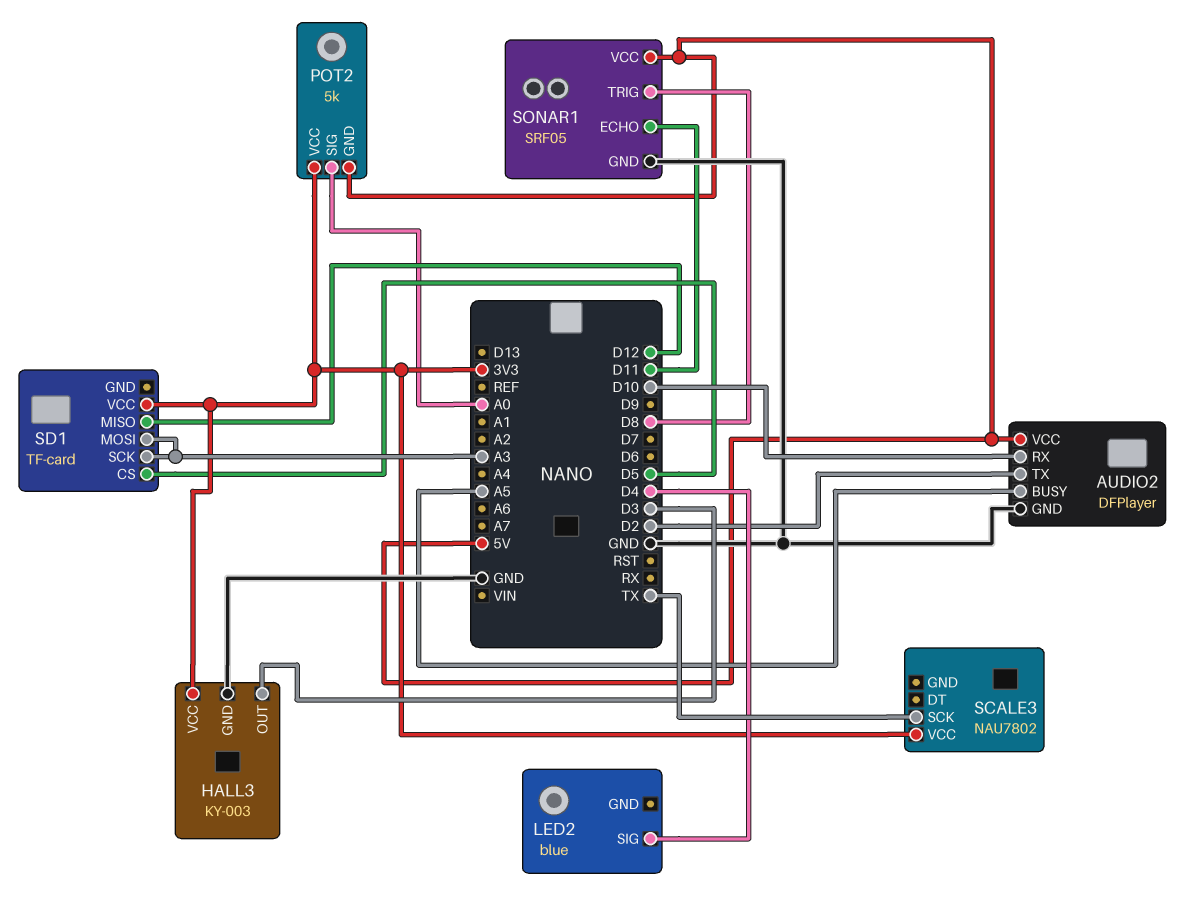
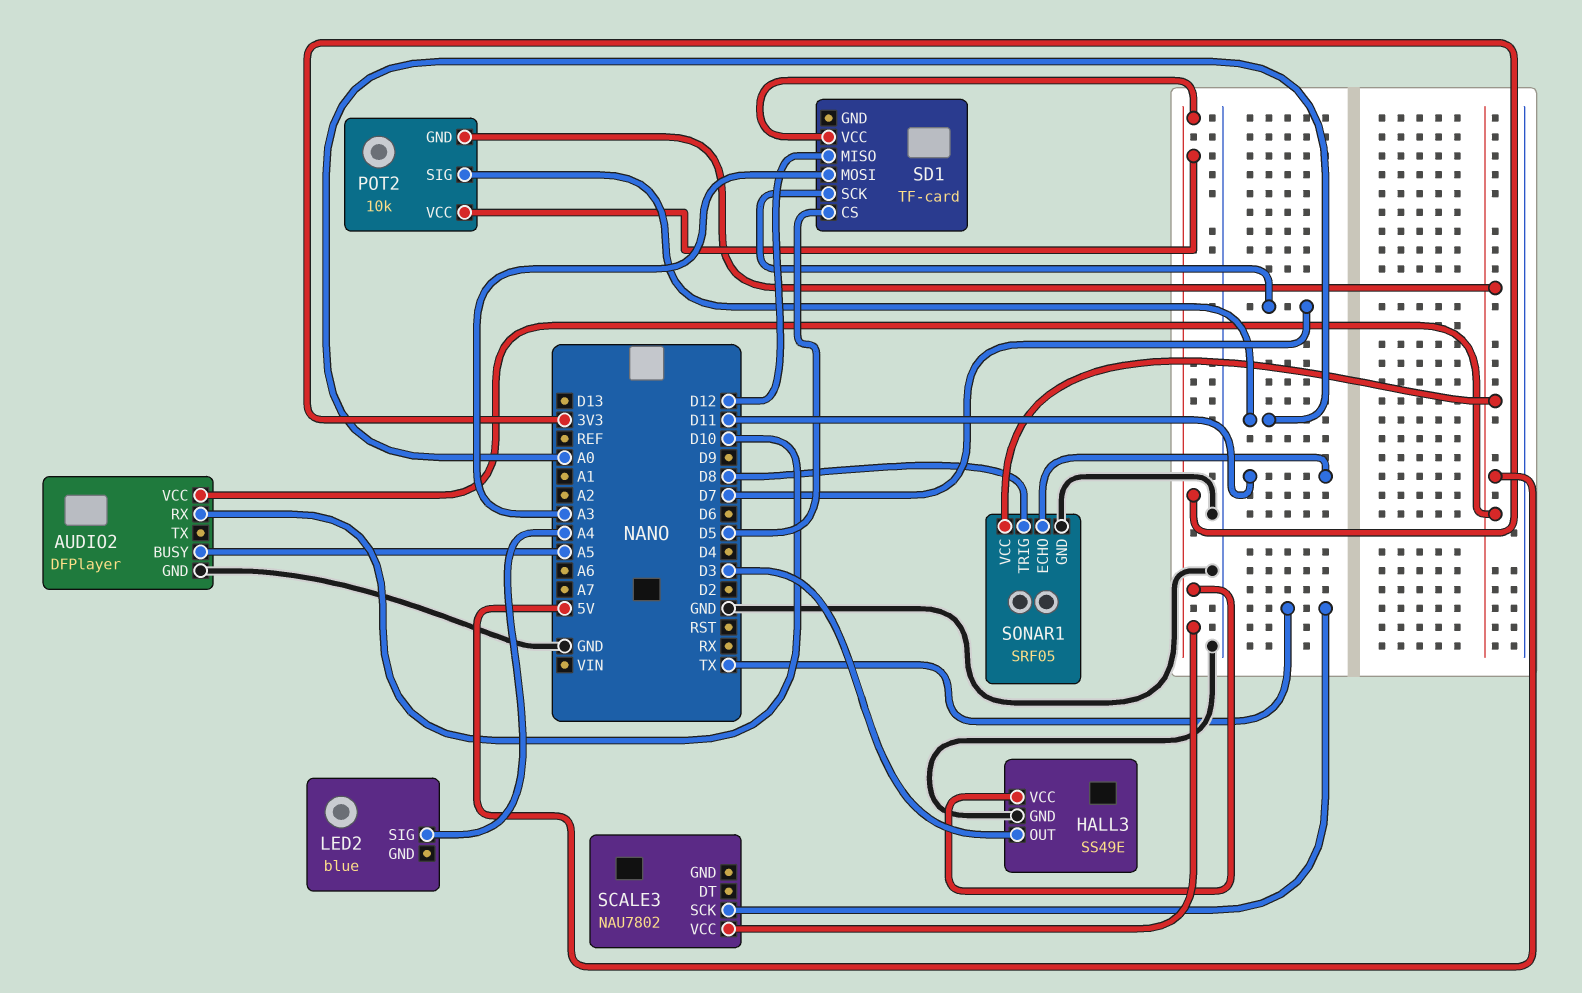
AUDIO2 pin TX: D2 -> none
HALL3: KY-003 -> SS49E
LED2 pin SIG: D4 -> A4
POT2: 5k -> 10k
SD1 pin SCK: A3 -> D7

